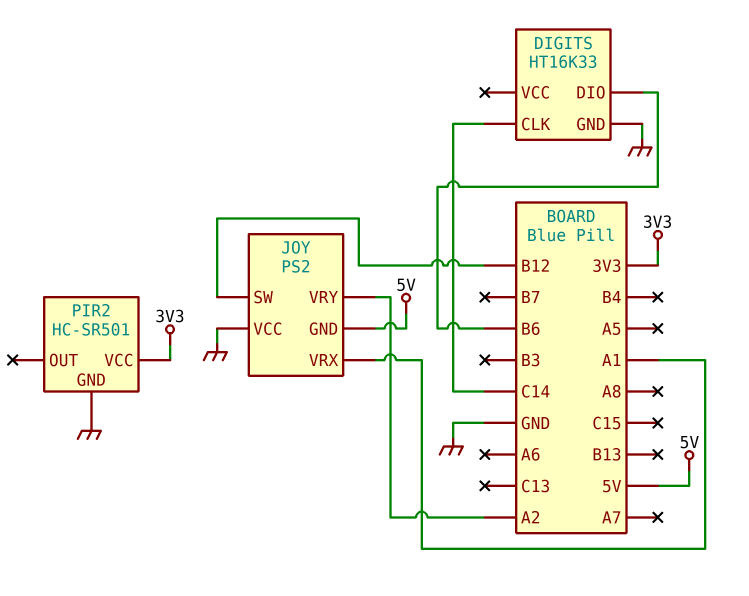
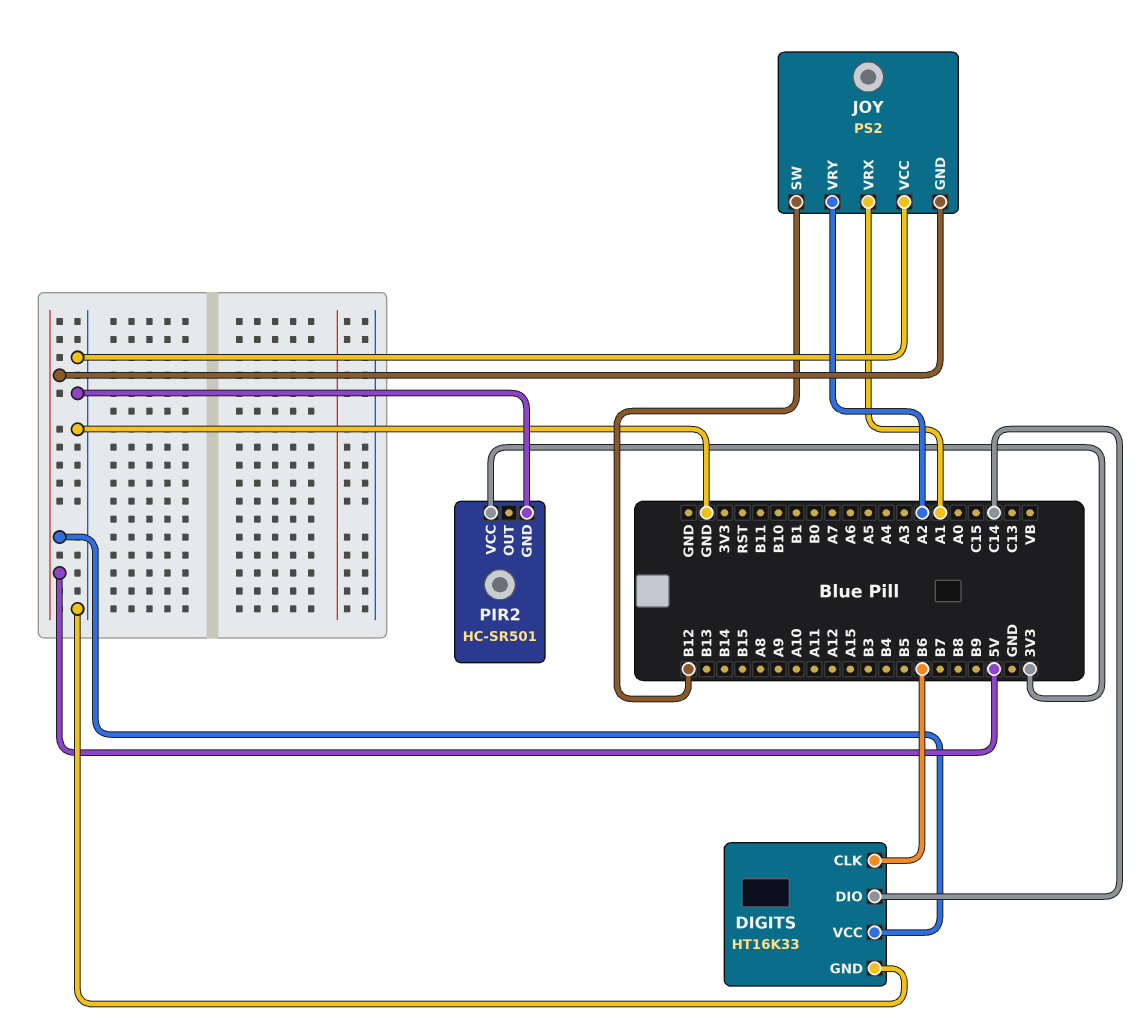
DIGITS pin CLK: C14 -> B6
DIGITS pin DIO: B6 -> C14
DIGITS pin VCC: none -> 5V

